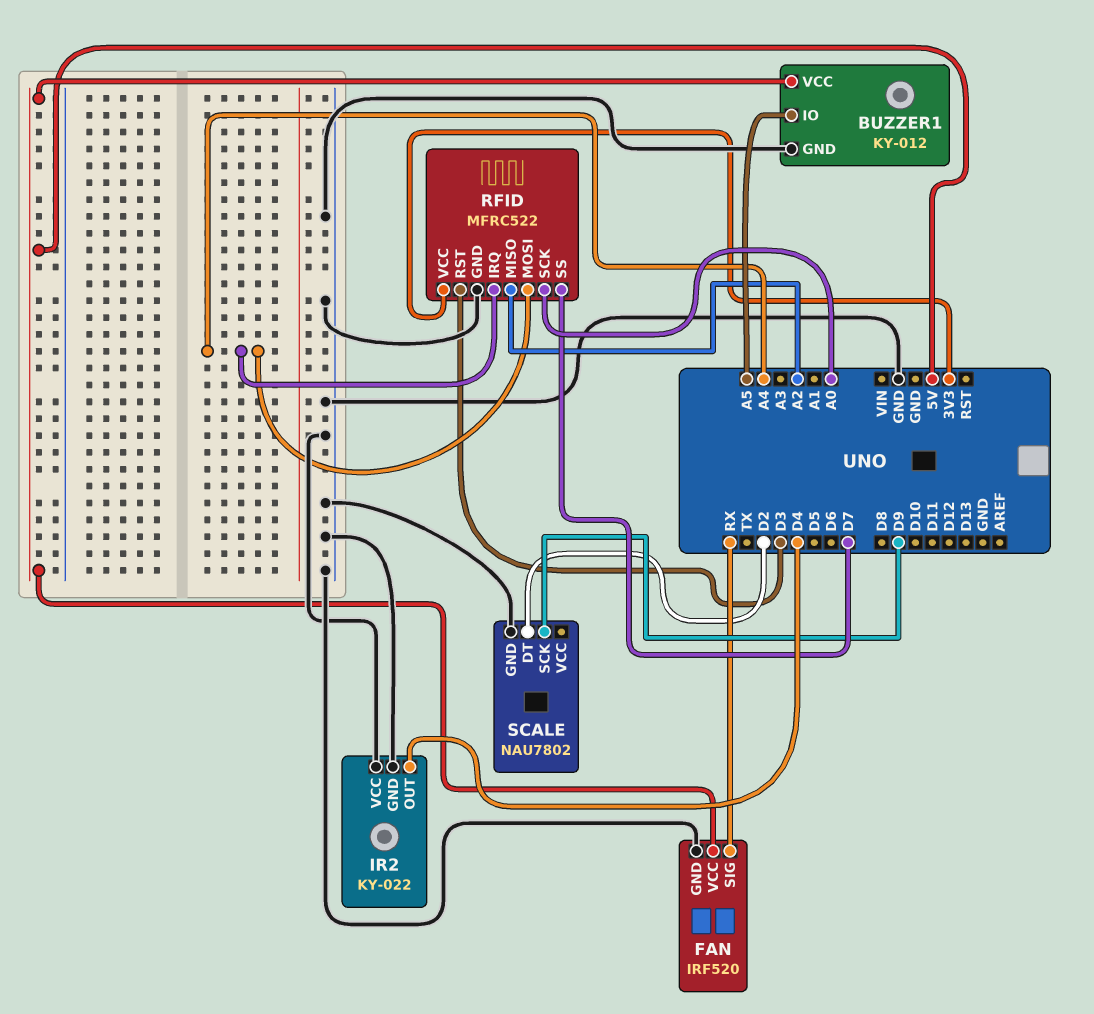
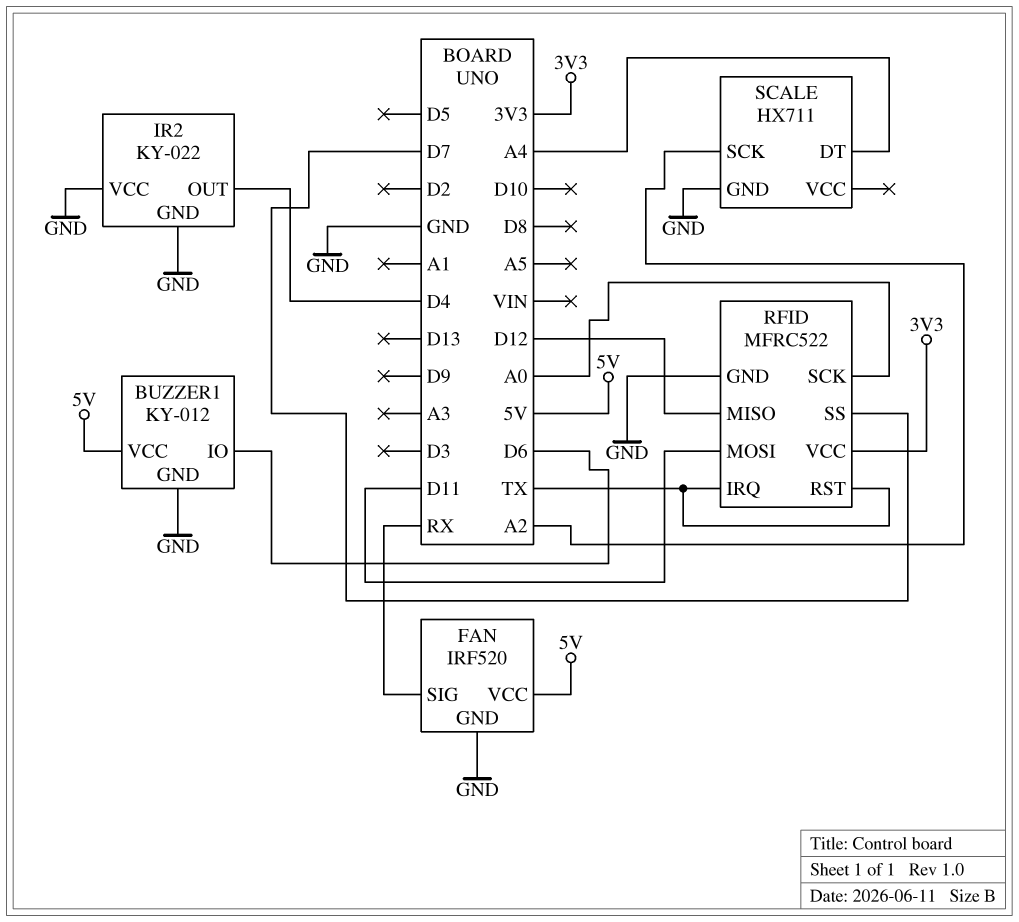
BUZZER1 pin IO: A5 -> D6
RFID pin IRQ: A4 -> TX
RFID pin MISO: A2 -> D12
RFID pin MOSI: A4 -> D11
RFID pin RST: D3 -> TX
SCALE: NAU7802 -> HX711
SCALE pin DT: D2 -> A4
SCALE pin SCK: D9 -> A2

